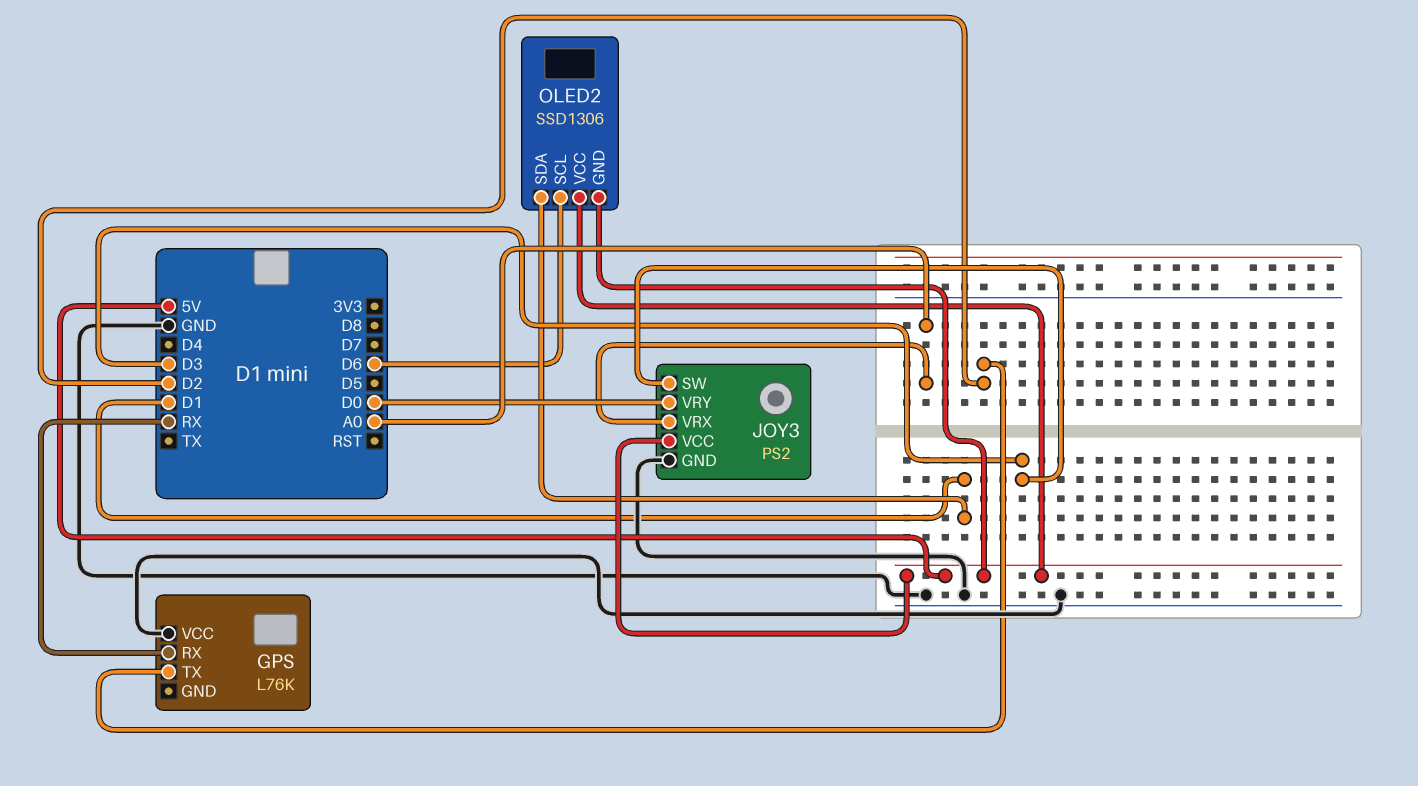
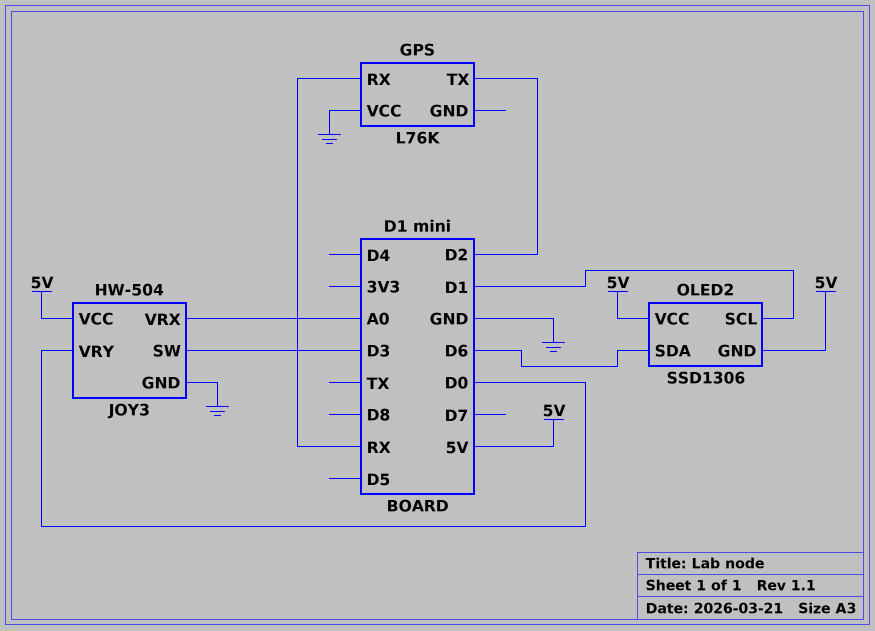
JOY3: PS2 -> HW-504
OLED2 pin SCL: D6 -> D1
OLED2 pin SDA: D1 -> D6

